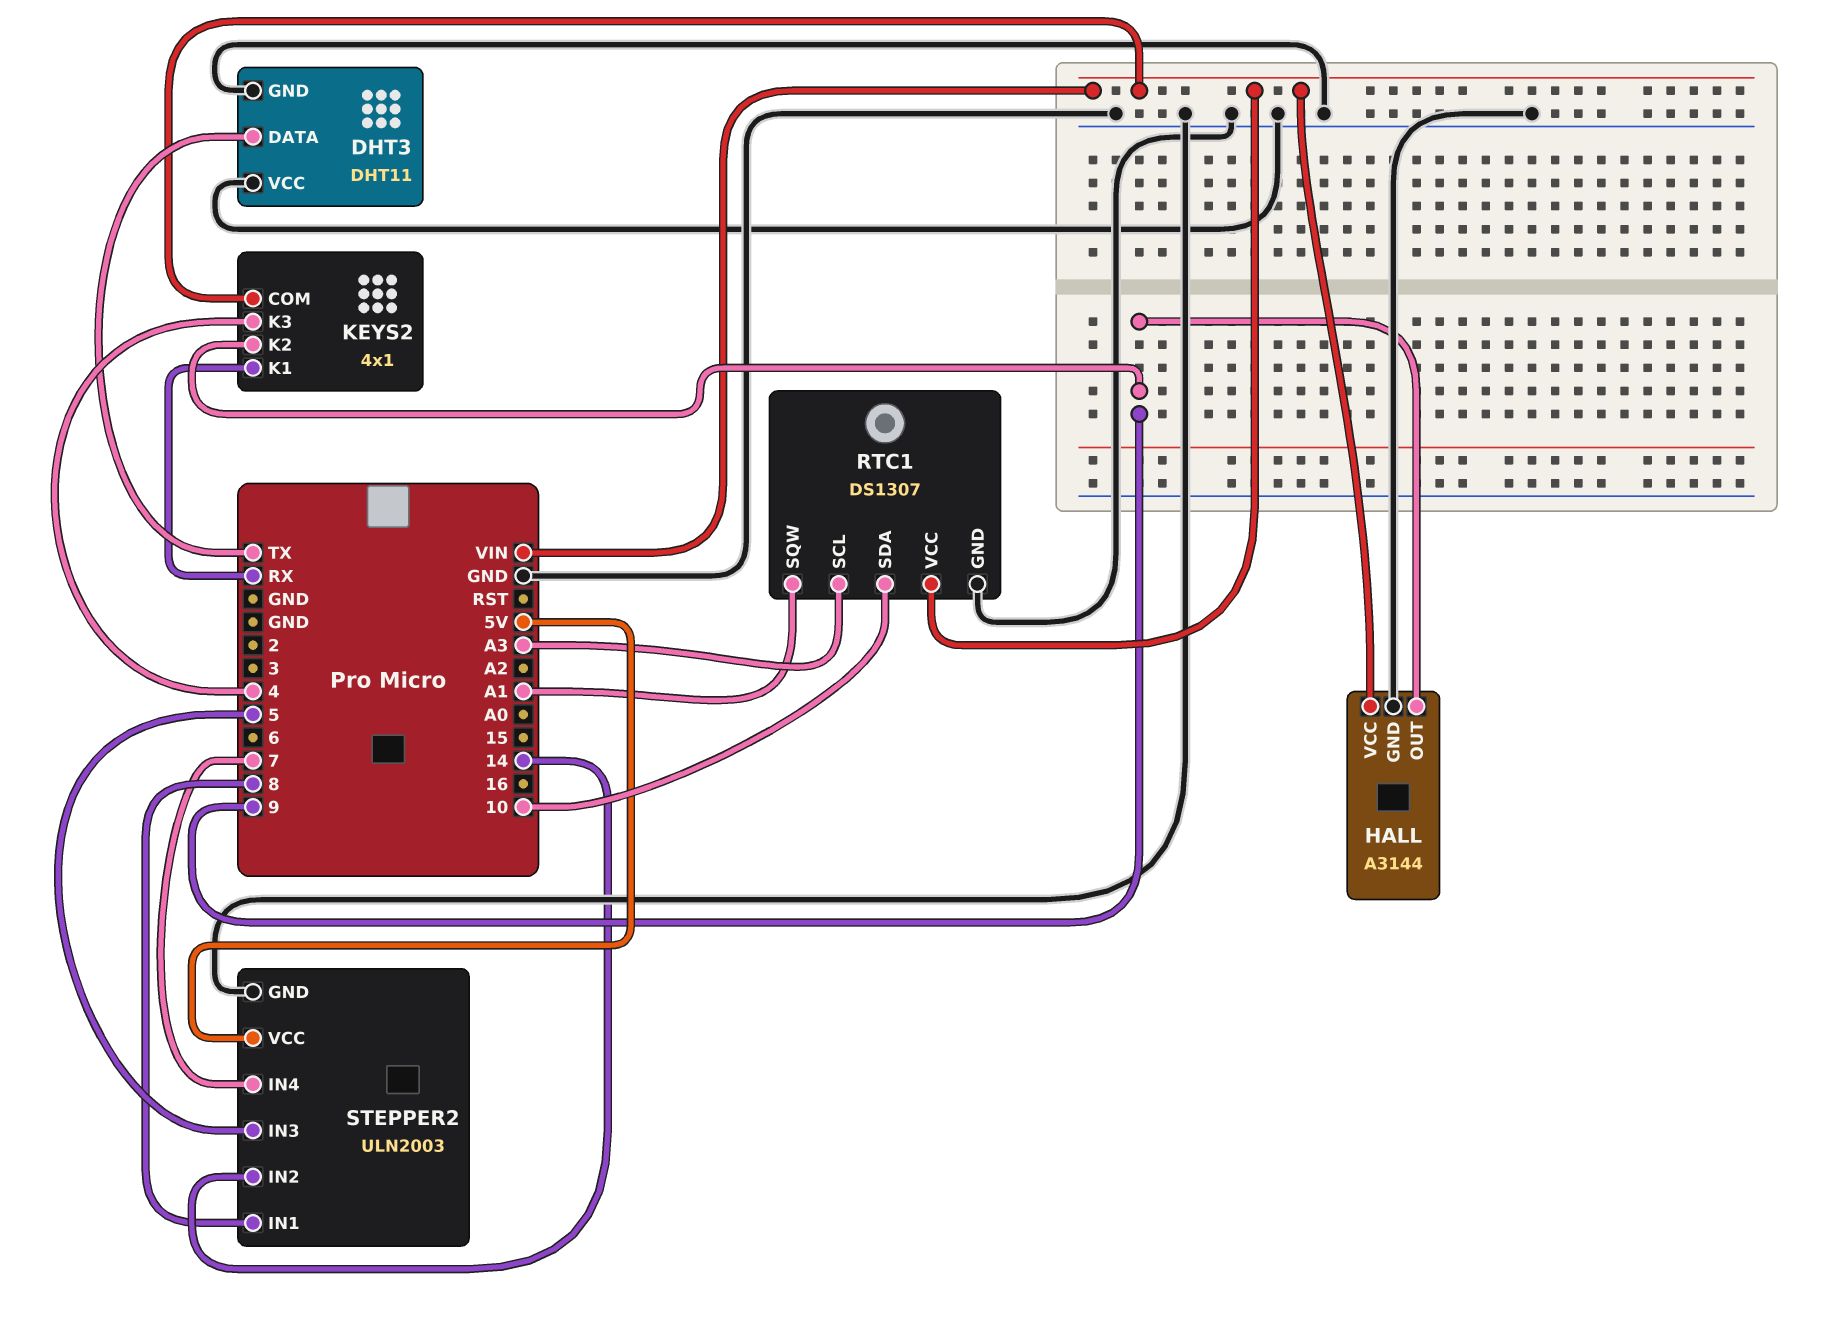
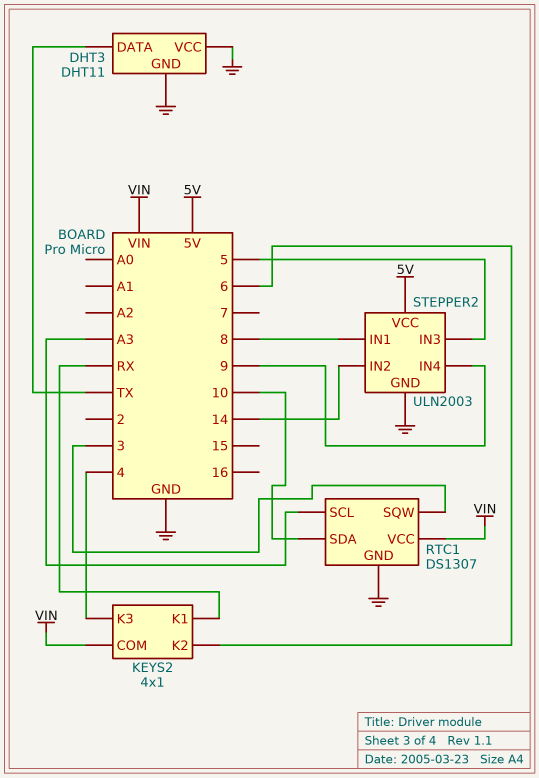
HALL: A3144 -> none
HALL pin GND: GND -> none
HALL pin OUT: 9 -> none
HALL pin VCC: VIN -> none
KEYS2 pin K2: 9 -> 6
RTC1 pin SQW: A1 -> 3
STEPPER2 pin IN4: 7 -> 9

